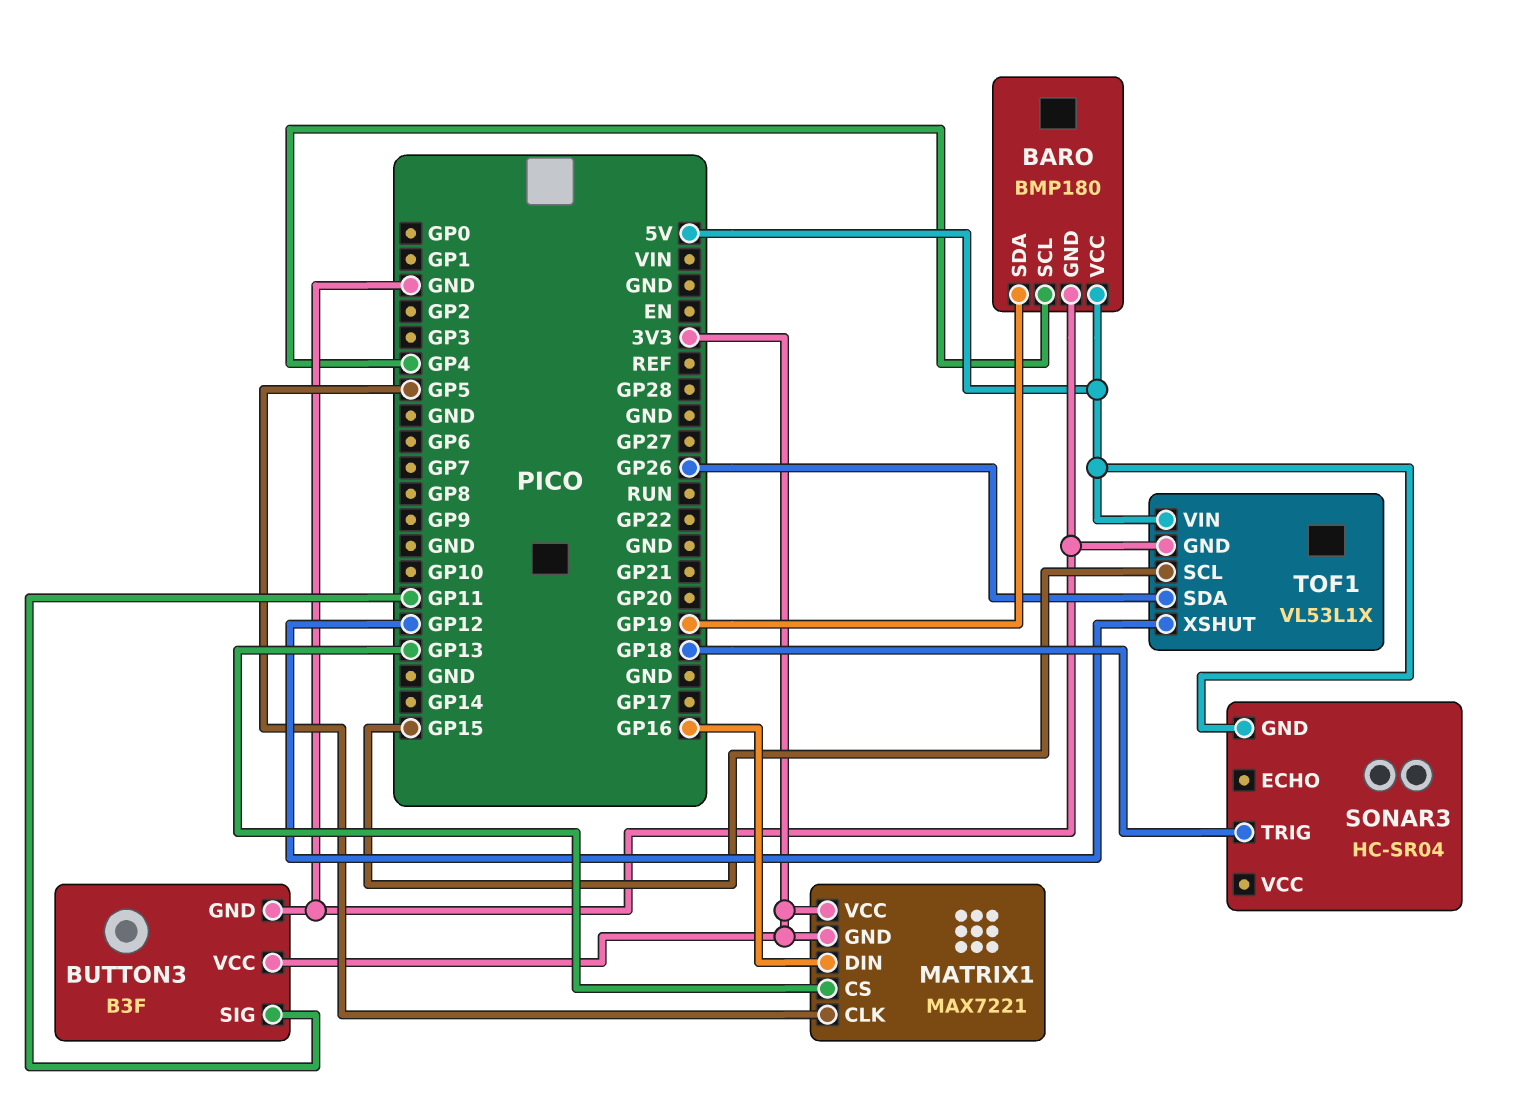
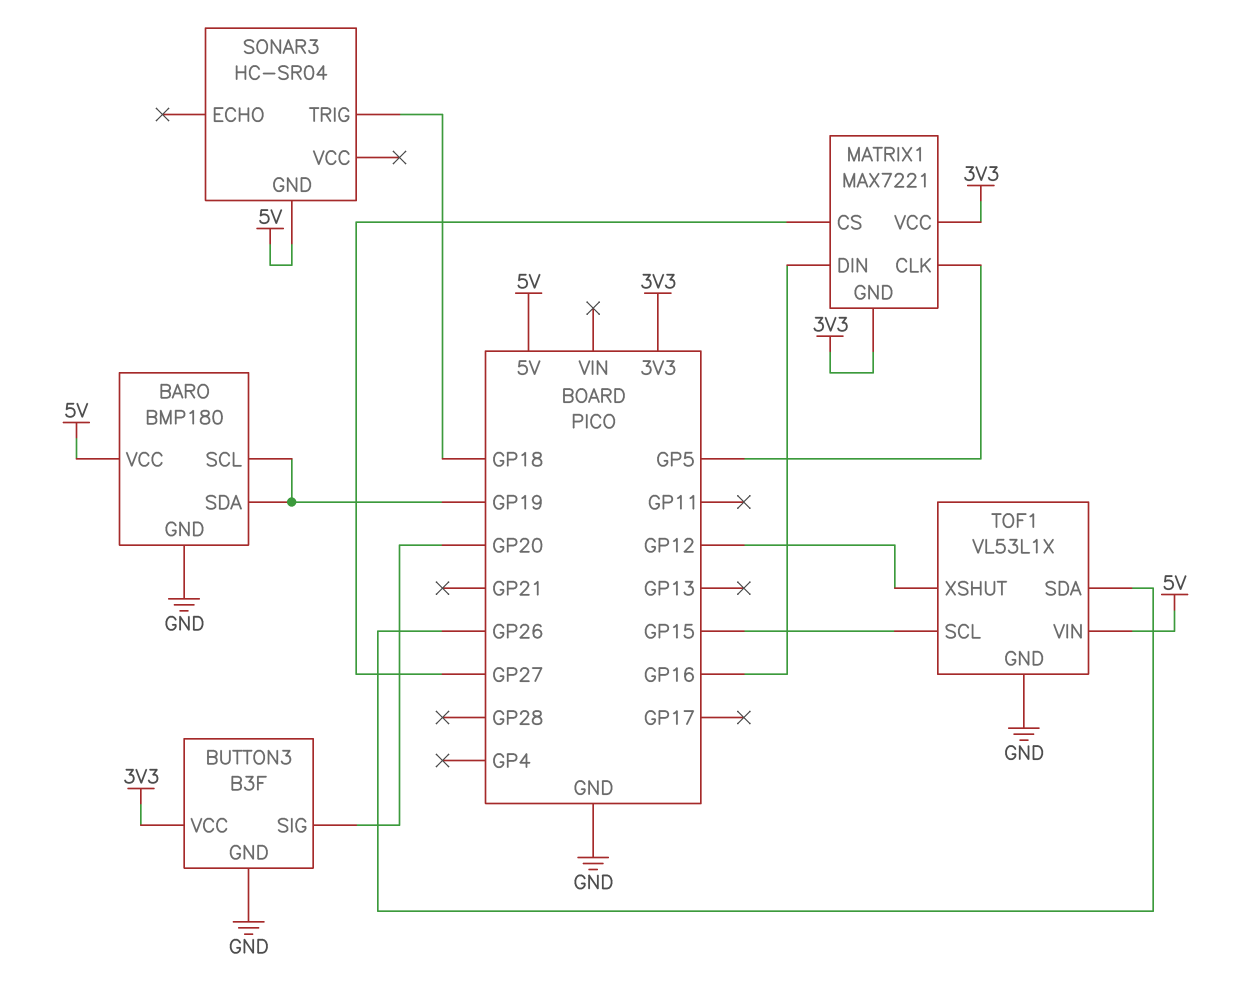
BARO pin SCL: GP4 -> GP19
BUTTON3 pin SIG: GP11 -> GP20
MATRIX1 pin CS: GP13 -> GP27

